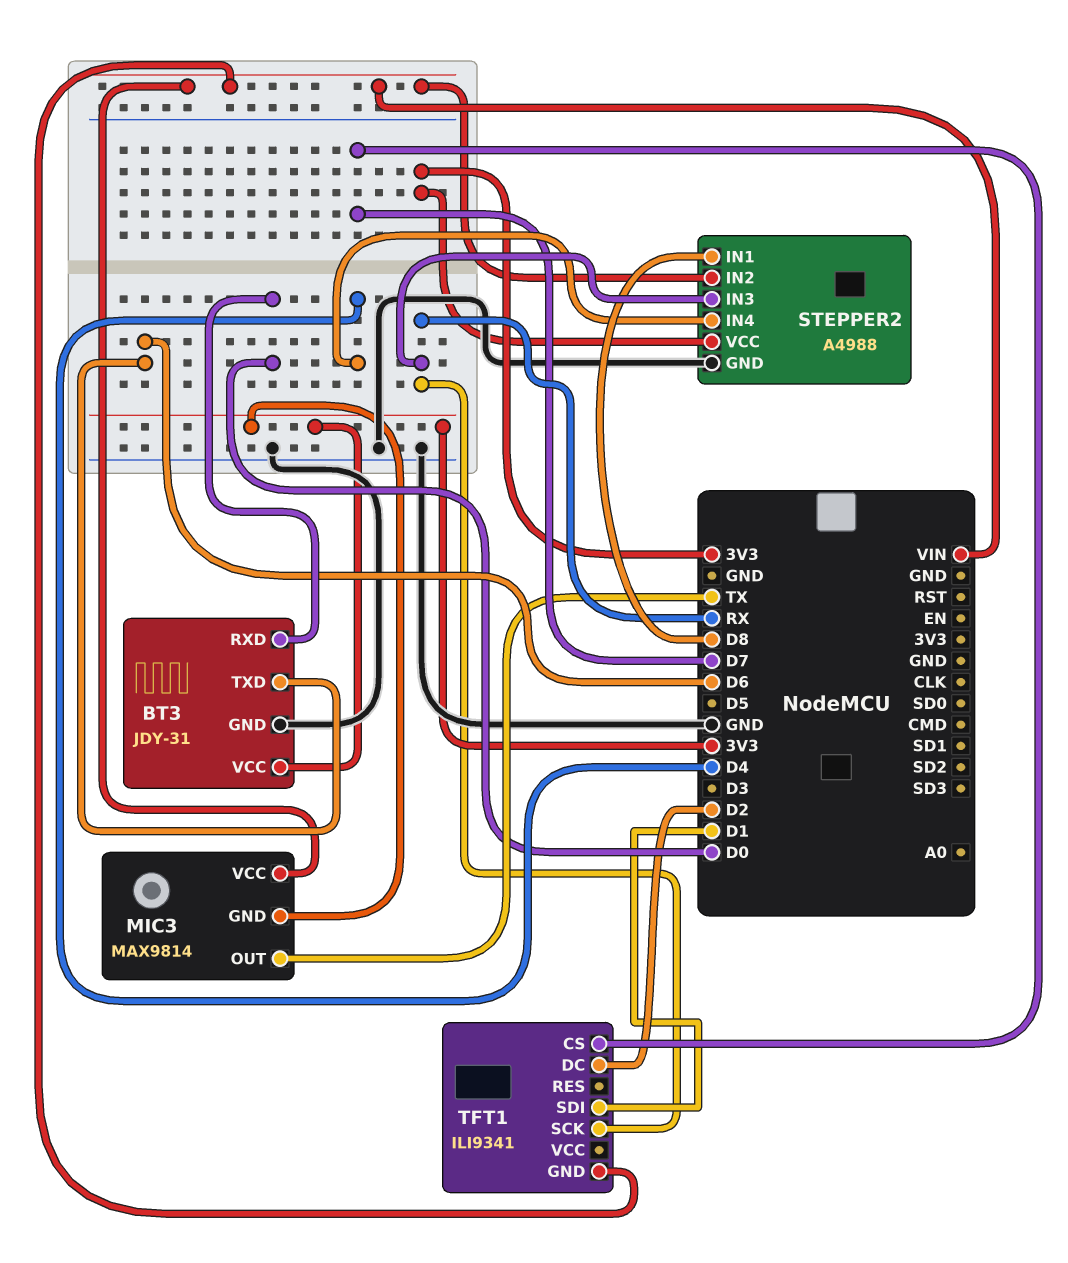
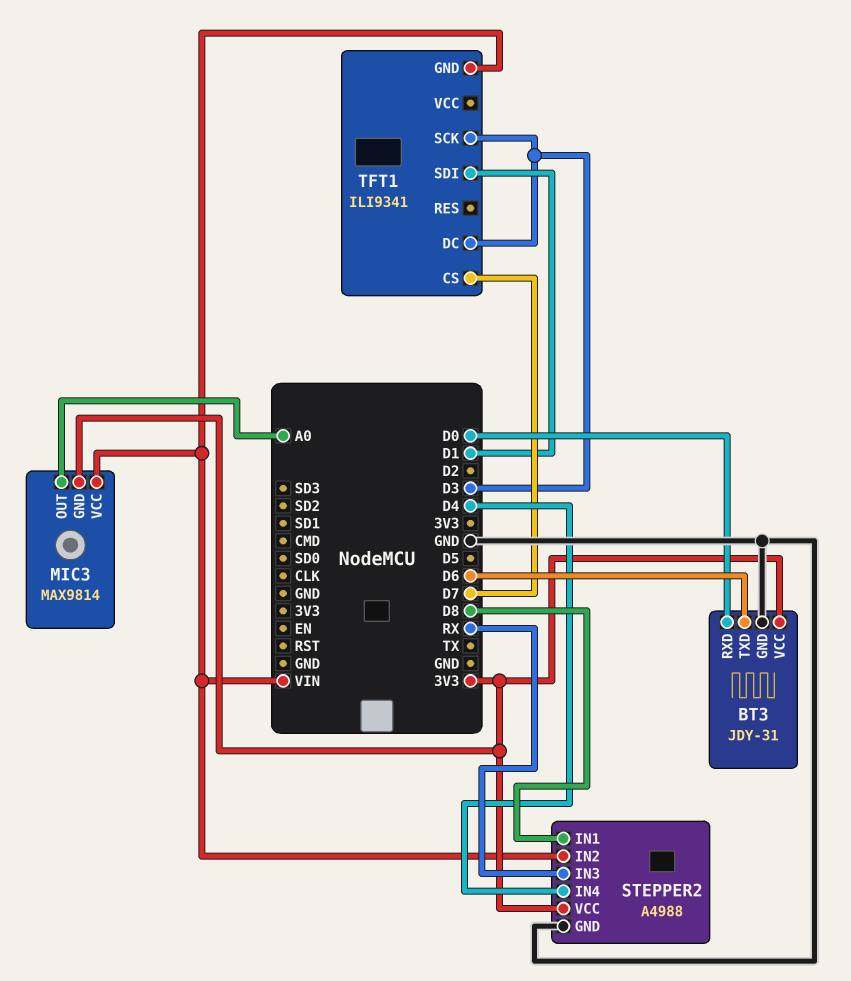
MIC3 pin OUT: TX -> A0
TFT1 pin DC: D2 -> D3
TFT1 pin SCK: RX -> D3

